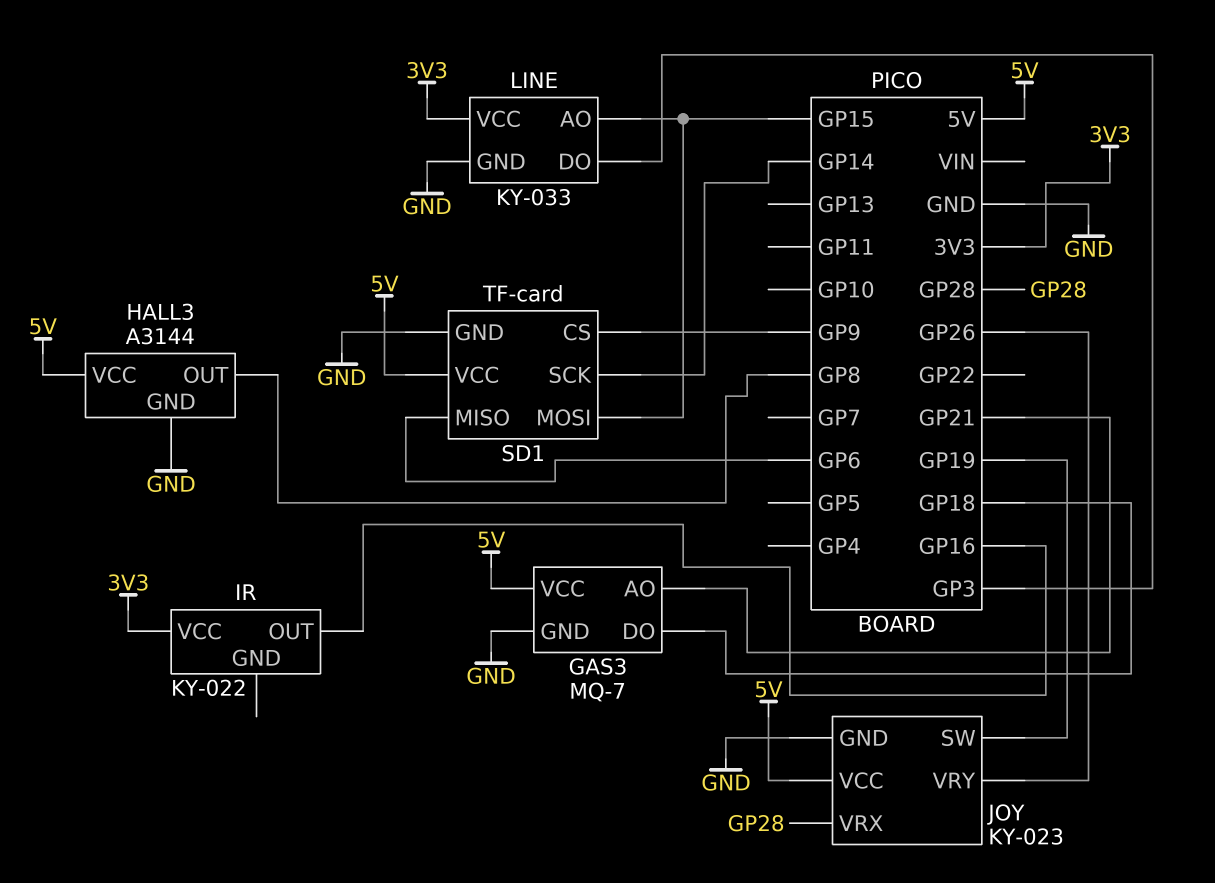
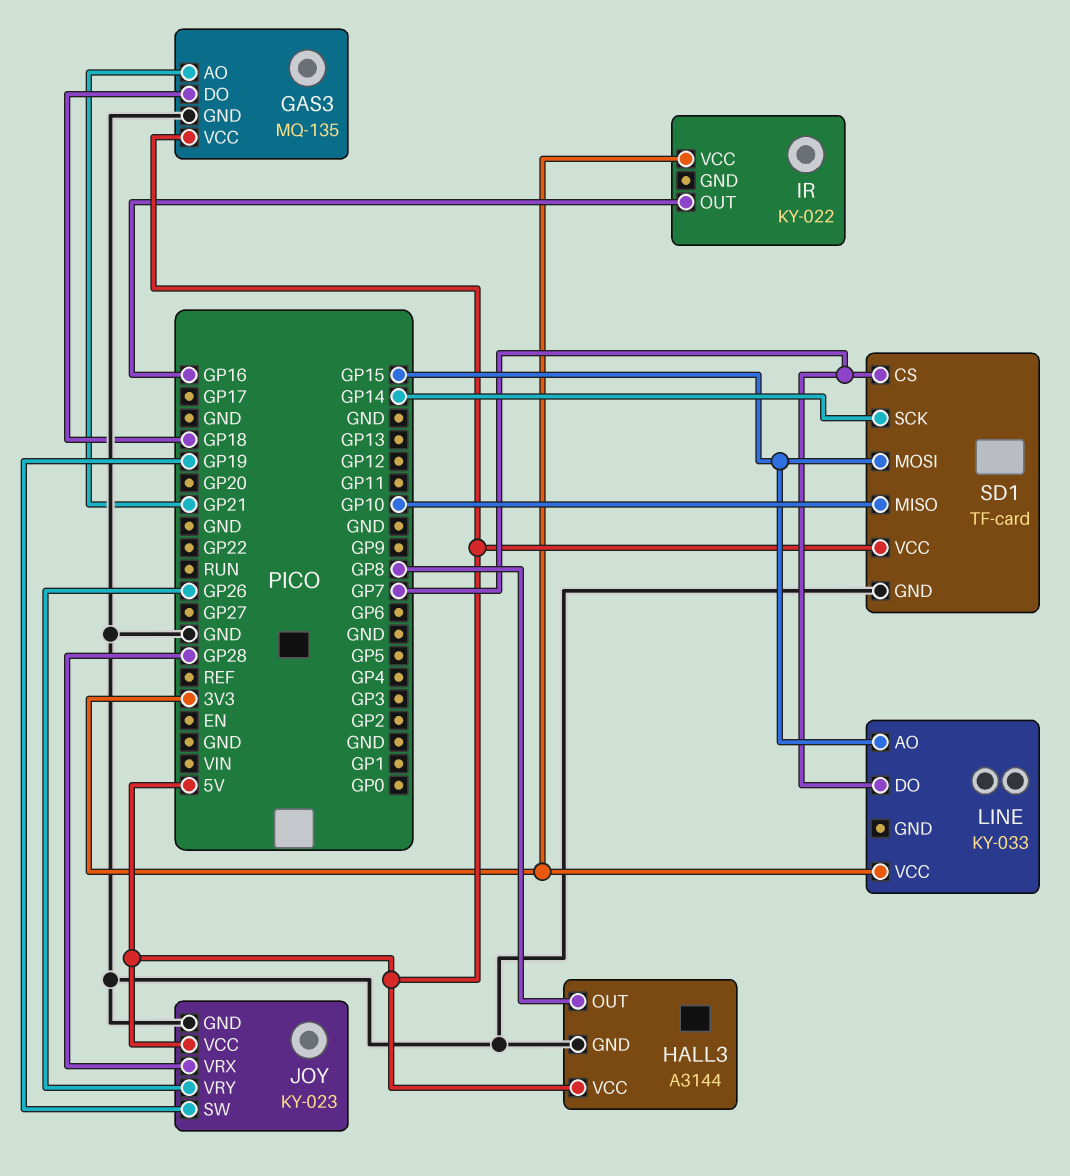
GAS3: MQ-7 -> MQ-135
LINE pin DO: GP3 -> GP7
LINE pin GND: GND -> none
SD1 pin CS: GP9 -> GP7
SD1 pin MISO: GP6 -> GP10

